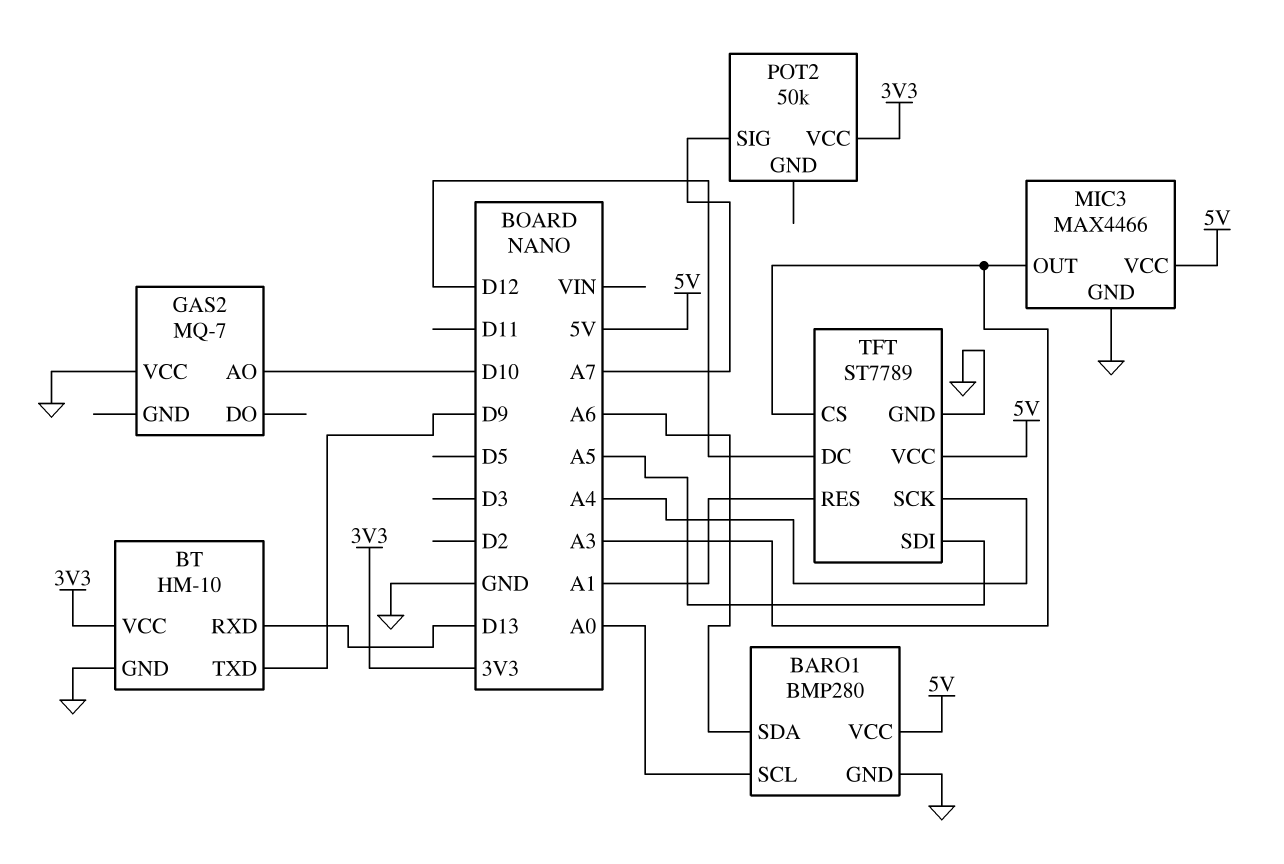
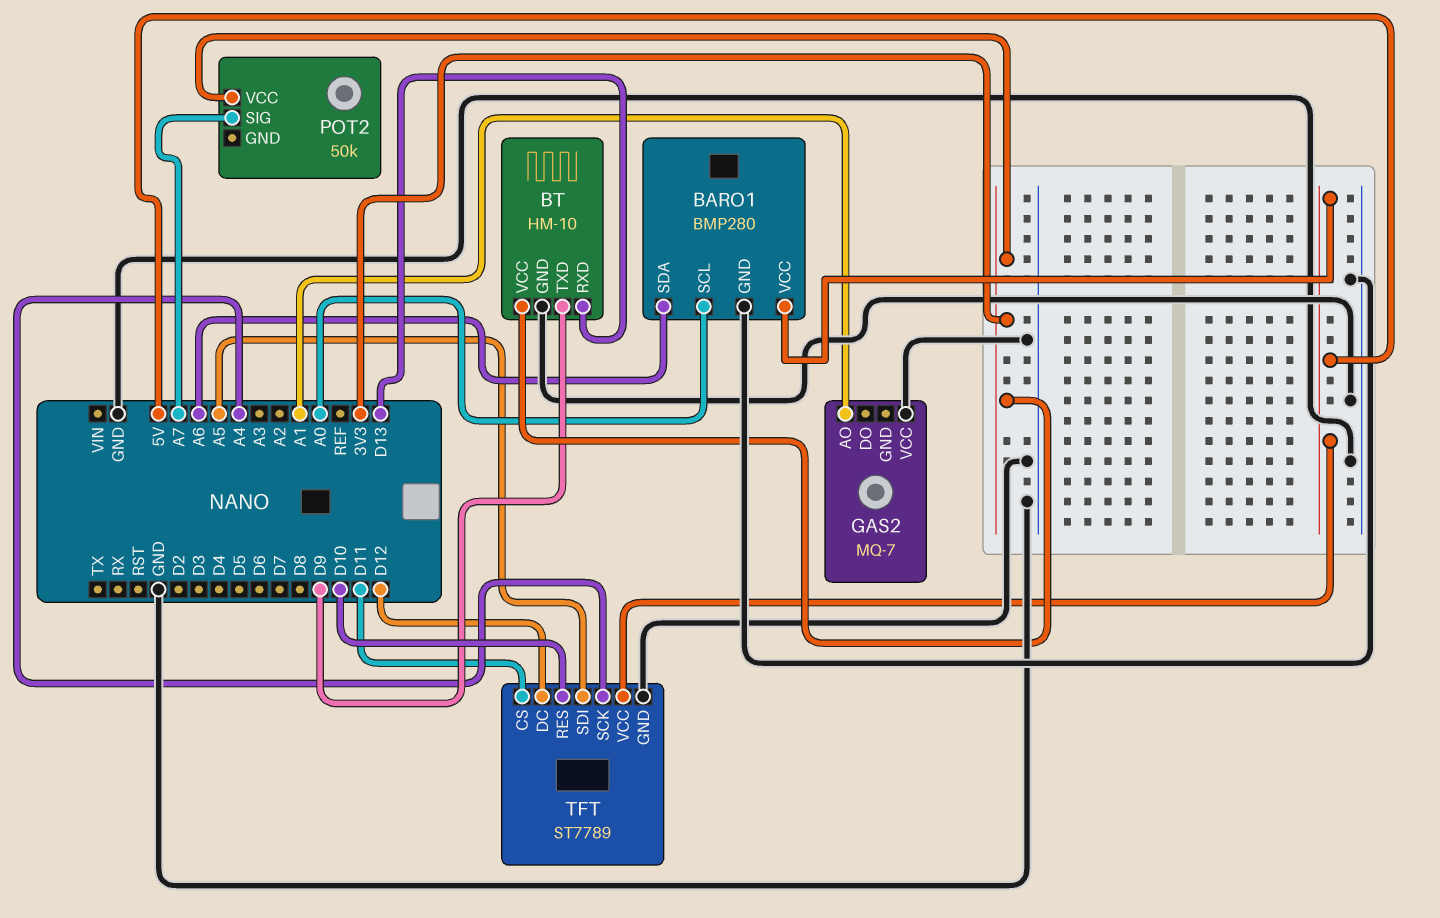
GAS2 pin AO: D10 -> A1
MIC3: MAX4466 -> none
MIC3 pin GND: GND -> none
MIC3 pin OUT: A3 -> none
MIC3 pin VCC: 5V -> none
TFT pin CS: A3 -> D11
TFT pin RES: A1 -> D10

